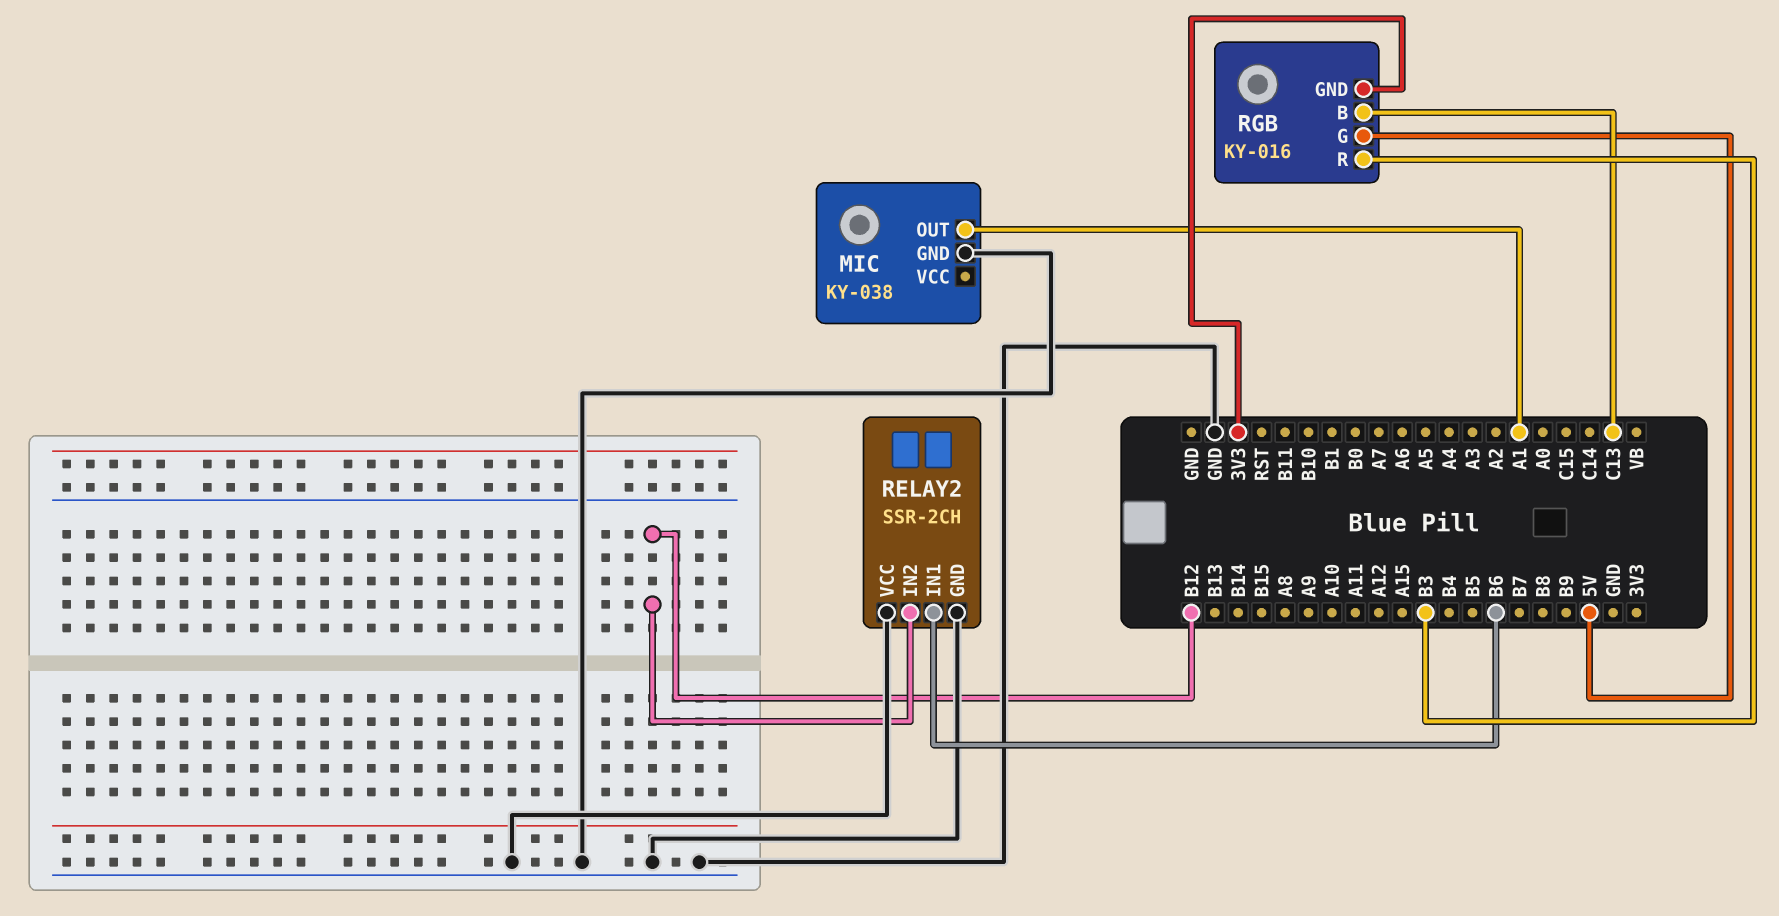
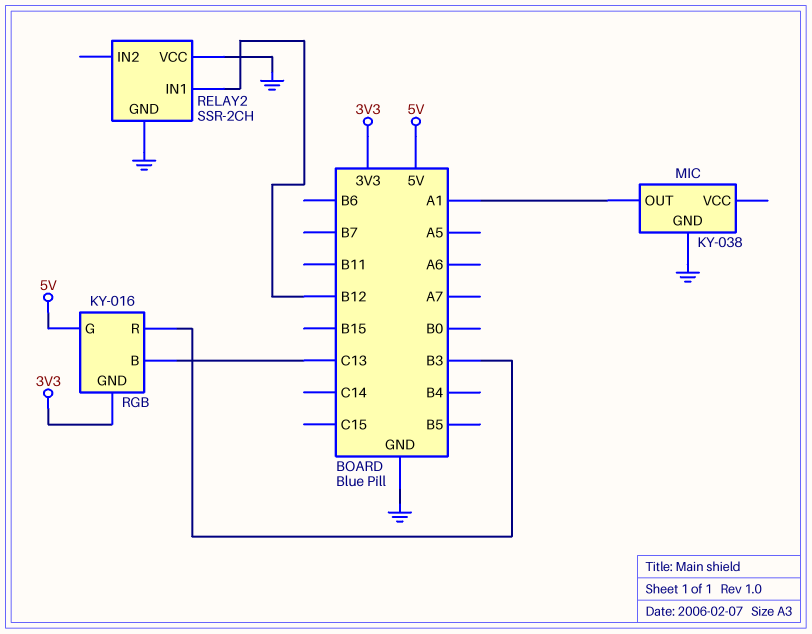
RELAY2 pin IN1: B6 -> B12
RELAY2 pin IN2: B12 -> none

